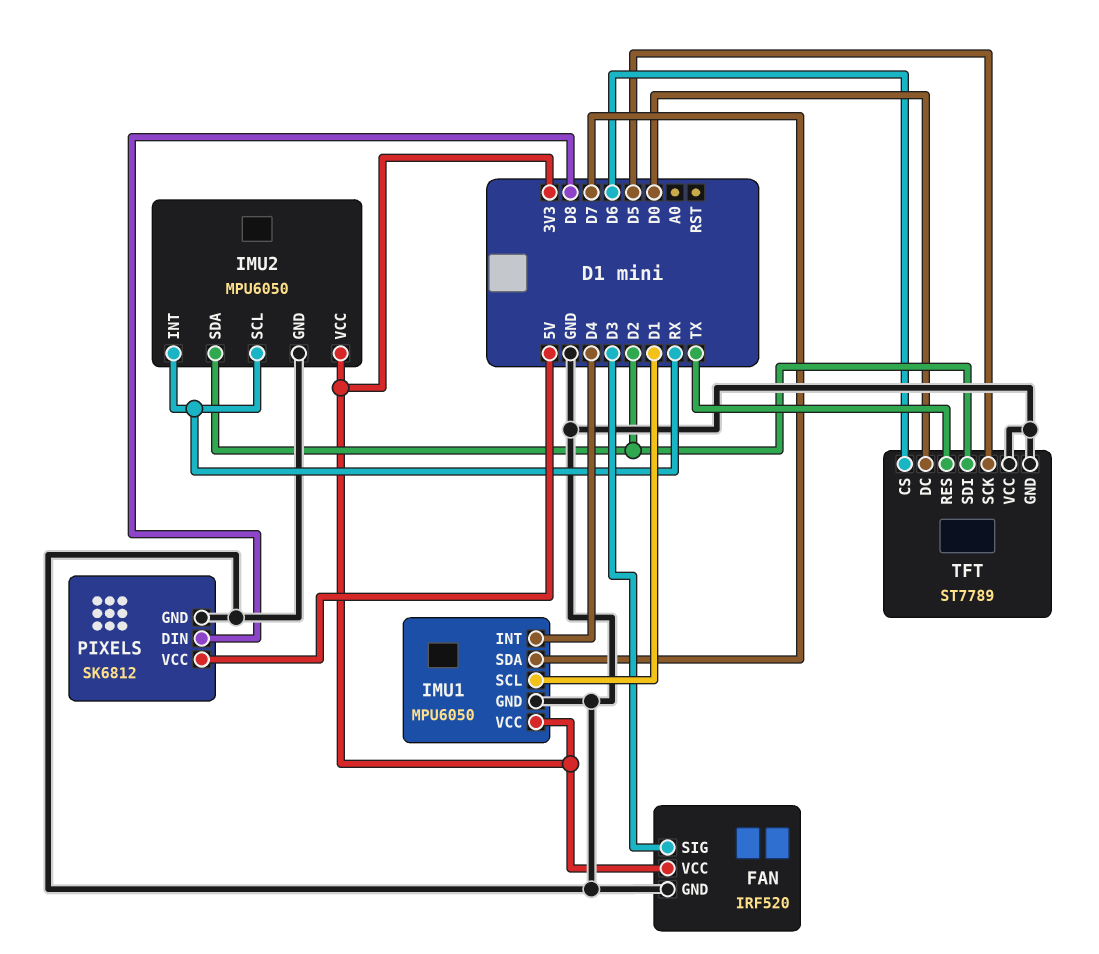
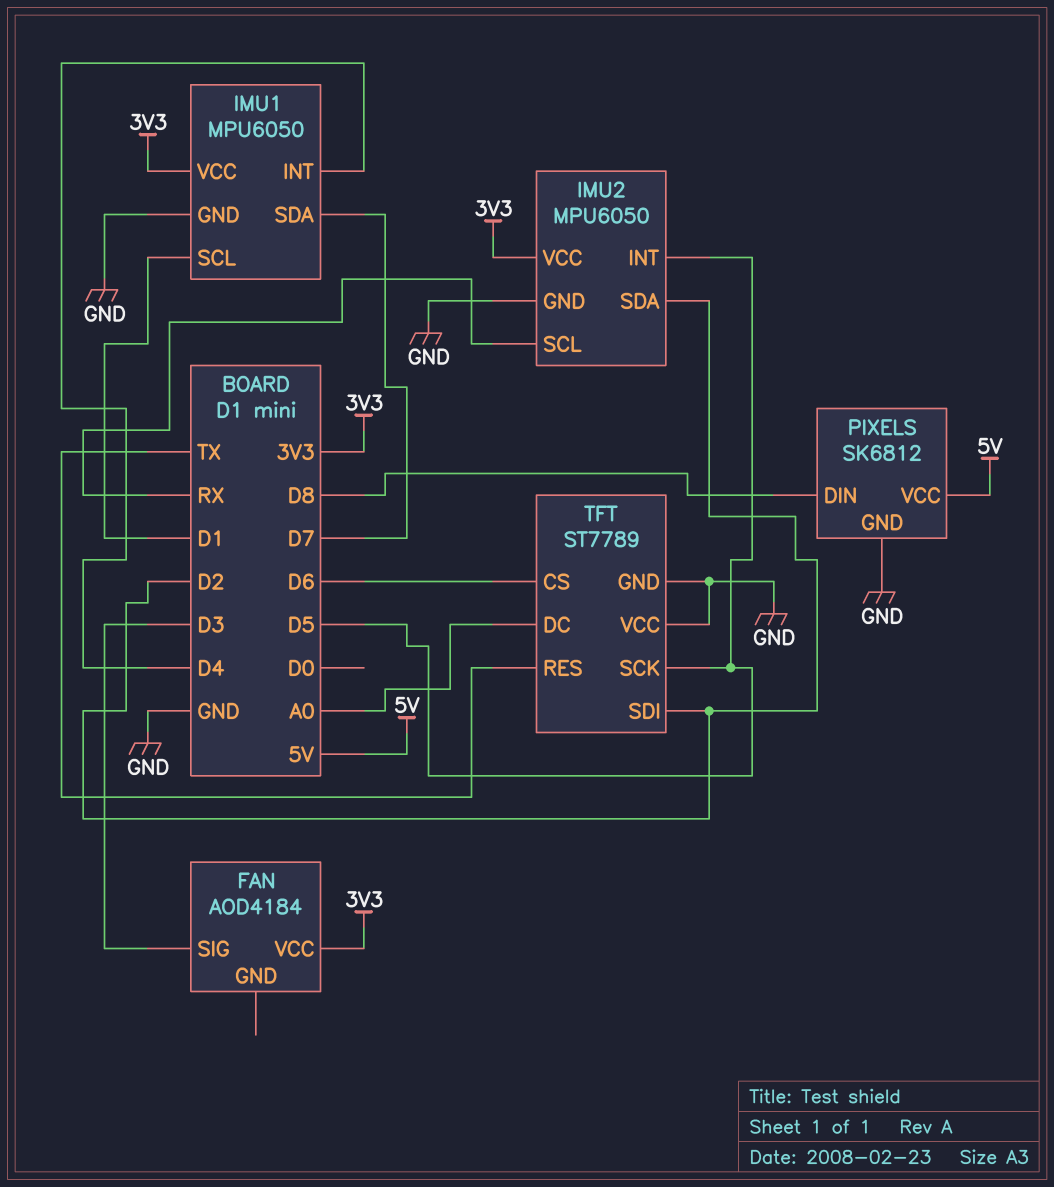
FAN: IRF520 -> AOD4184
FAN pin GND: GND -> none
IMU2 pin INT: RX -> D5
TFT pin DC: D0 -> A0

